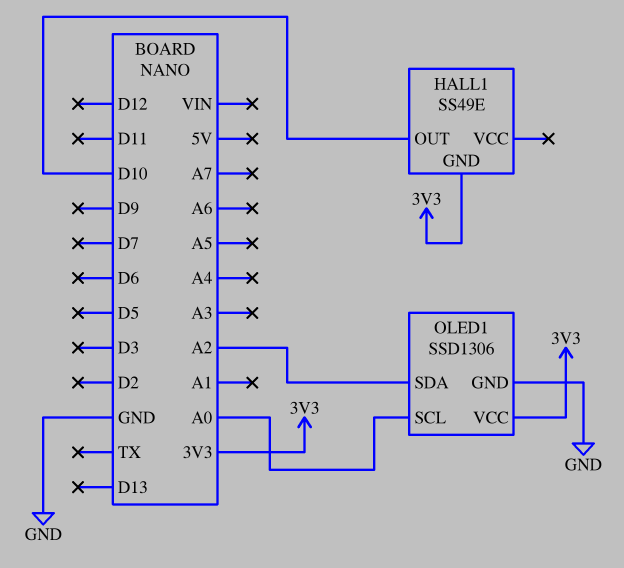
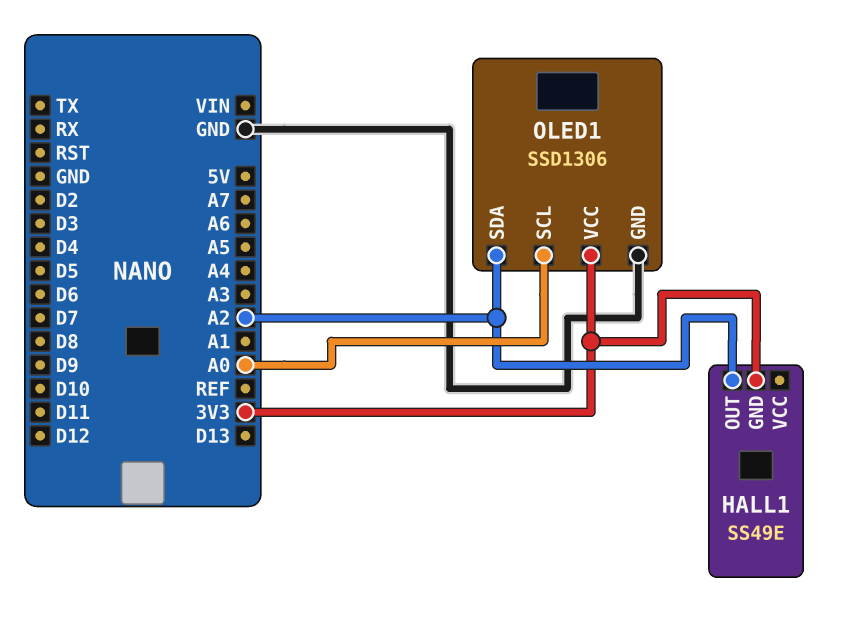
HALL1 pin OUT: D10 -> A2

